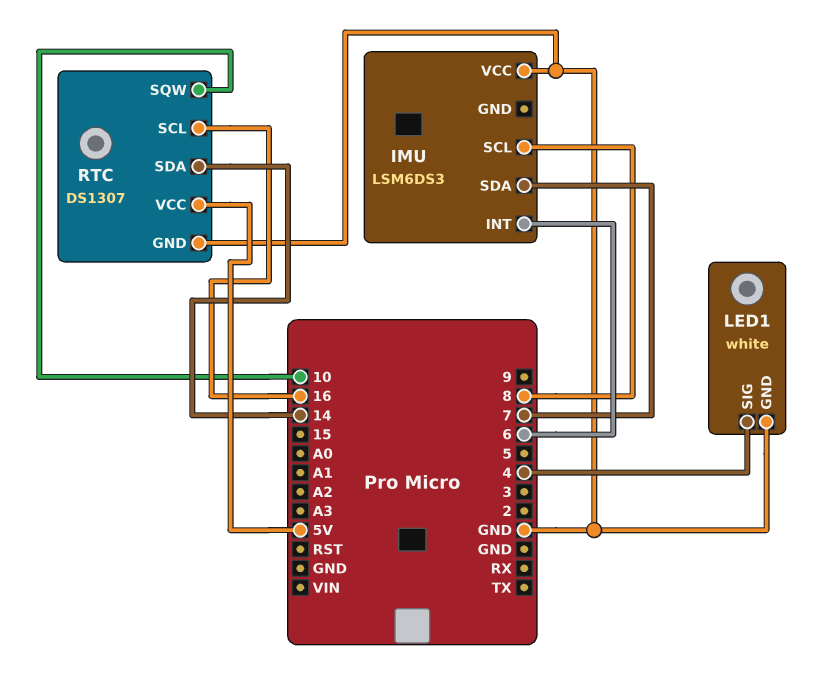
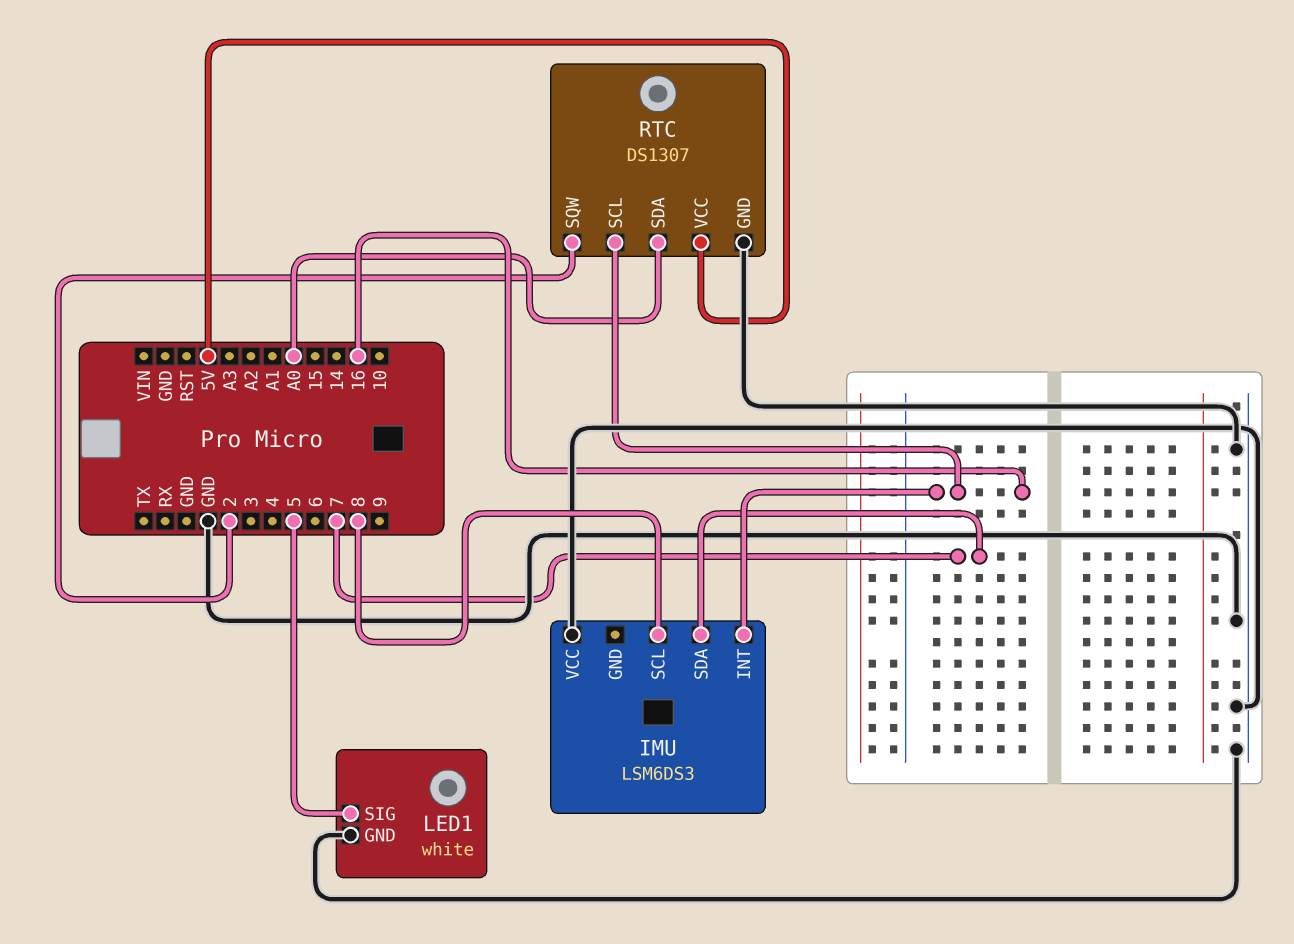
IMU pin INT: 6 -> 16
LED1 pin SIG: 4 -> 5
RTC pin SDA: 14 -> A0
RTC pin SQW: 10 -> 2

